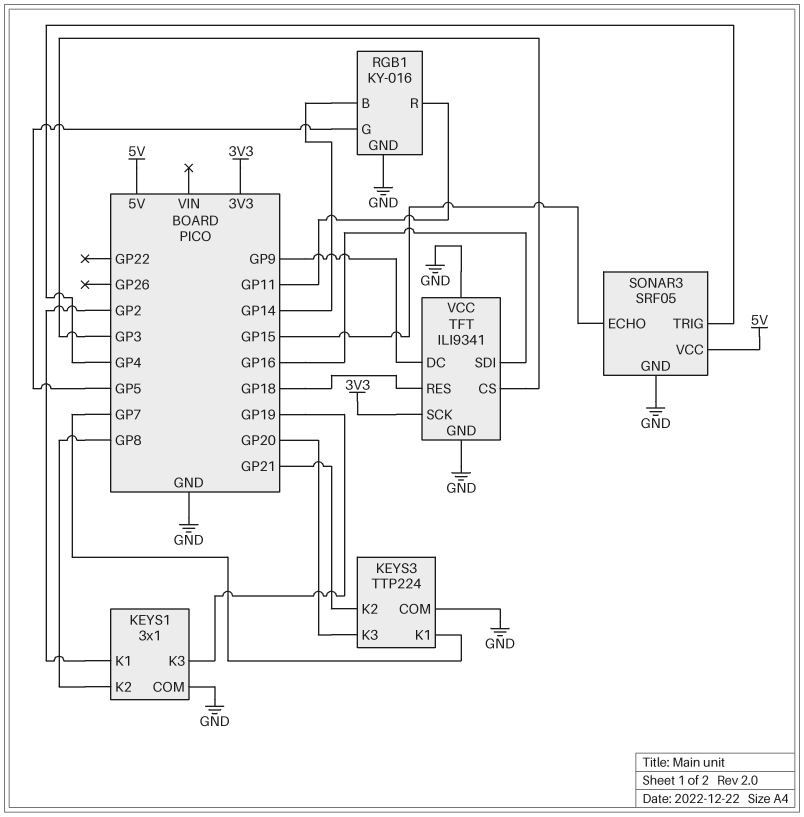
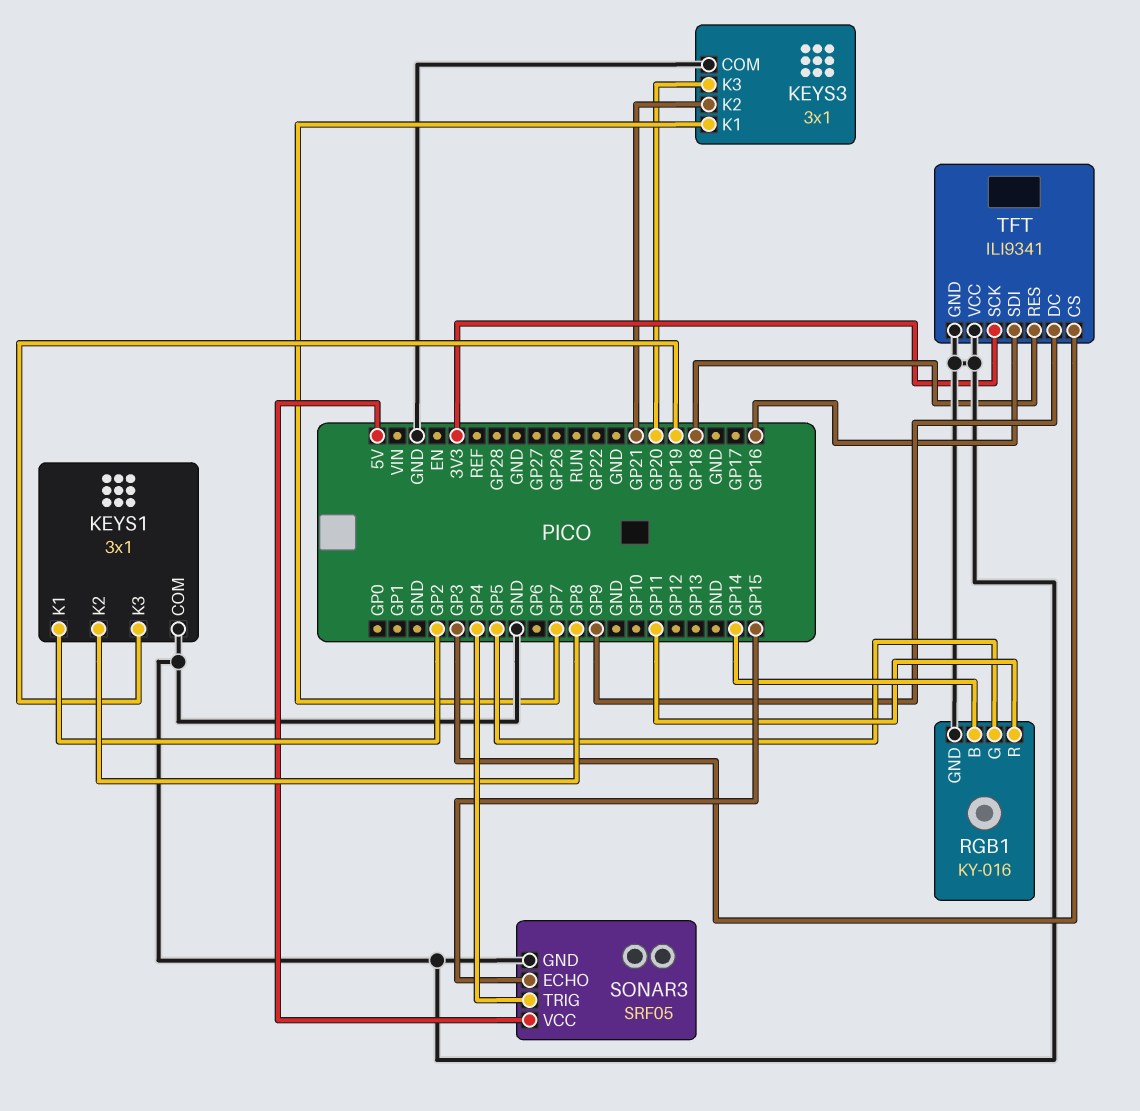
KEYS3: TTP224 -> 3x1

